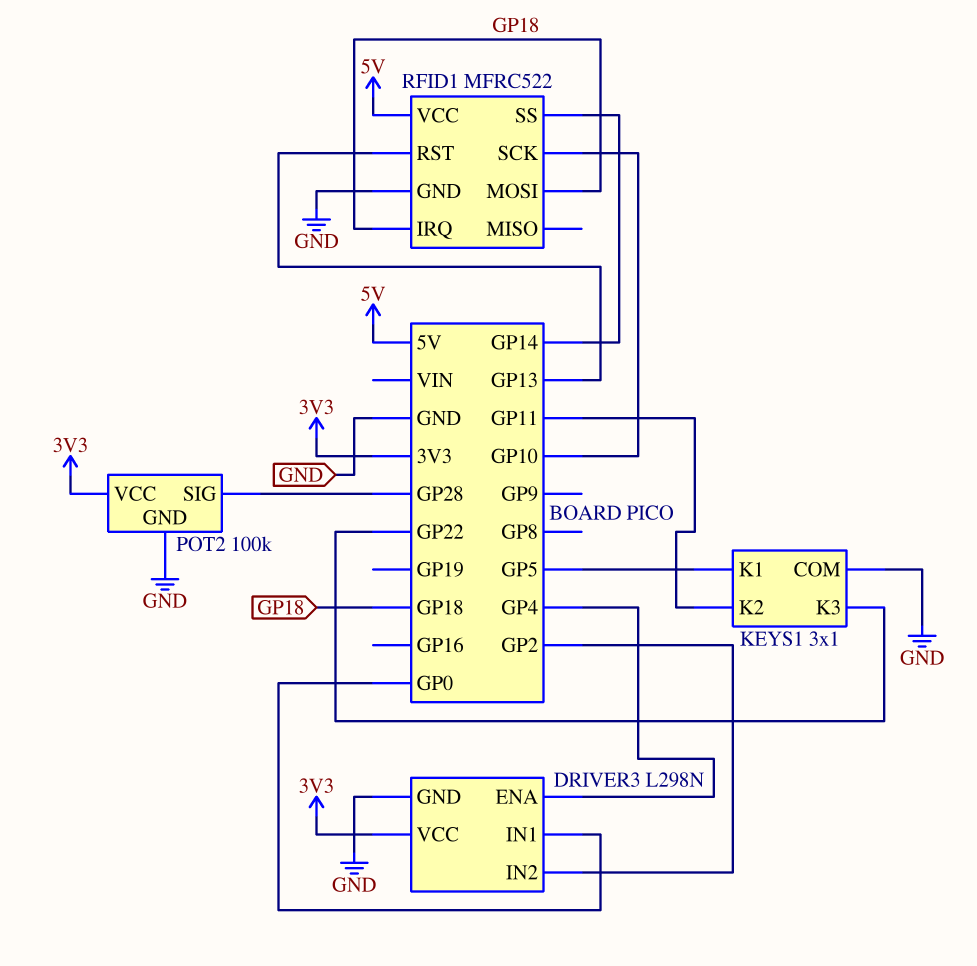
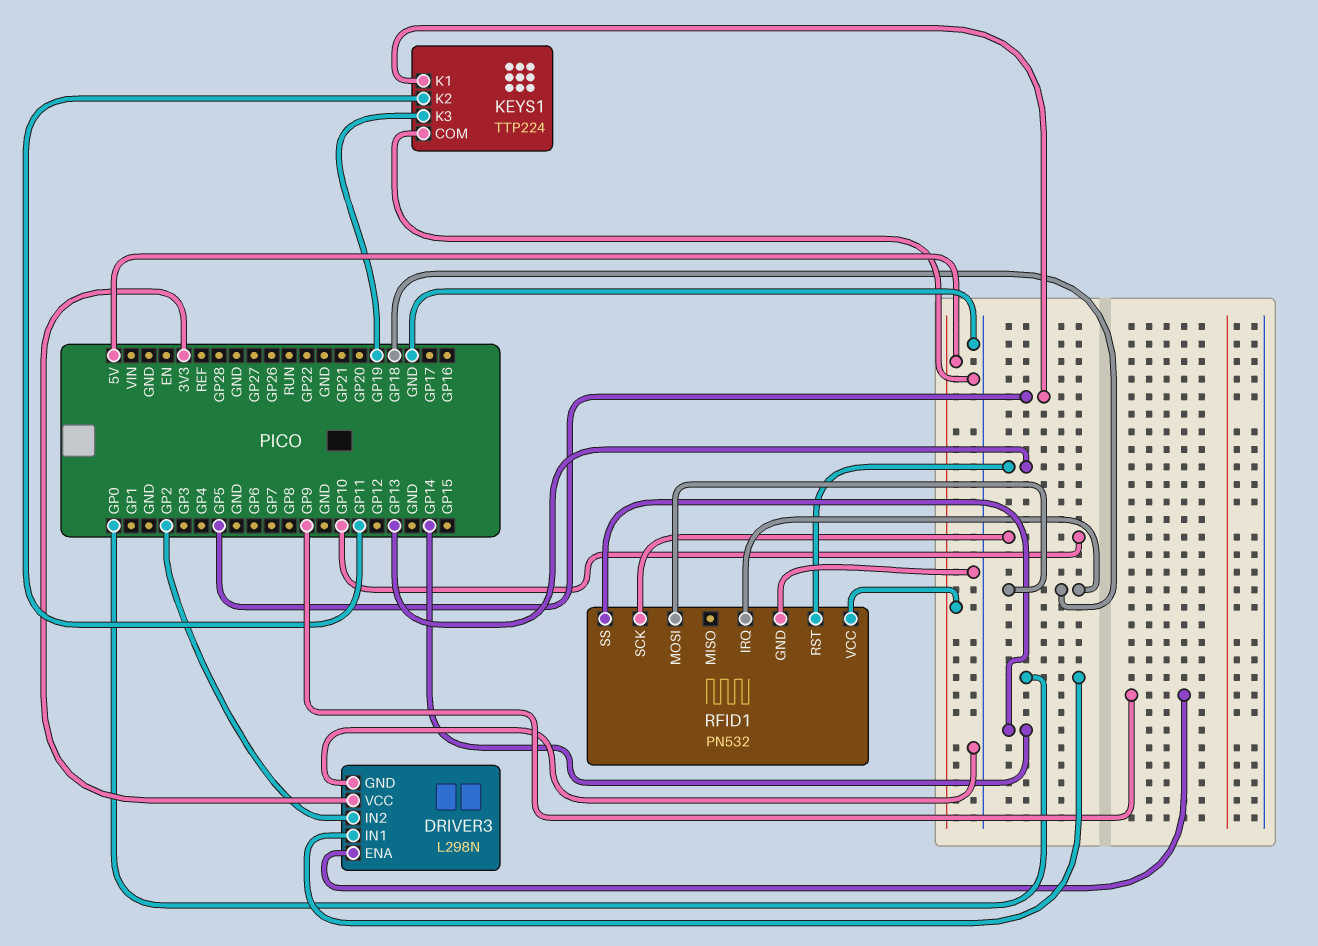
DRIVER3 pin ENA: GP4 -> GP9
KEYS1: 3x1 -> TTP224
KEYS1 pin K3: GP22 -> GP19
POT2: 100k -> none
POT2 pin GND: GND -> none
POT2 pin SIG: GP28 -> none
POT2 pin VCC: 3V3 -> none
RFID1: MFRC522 -> PN532

